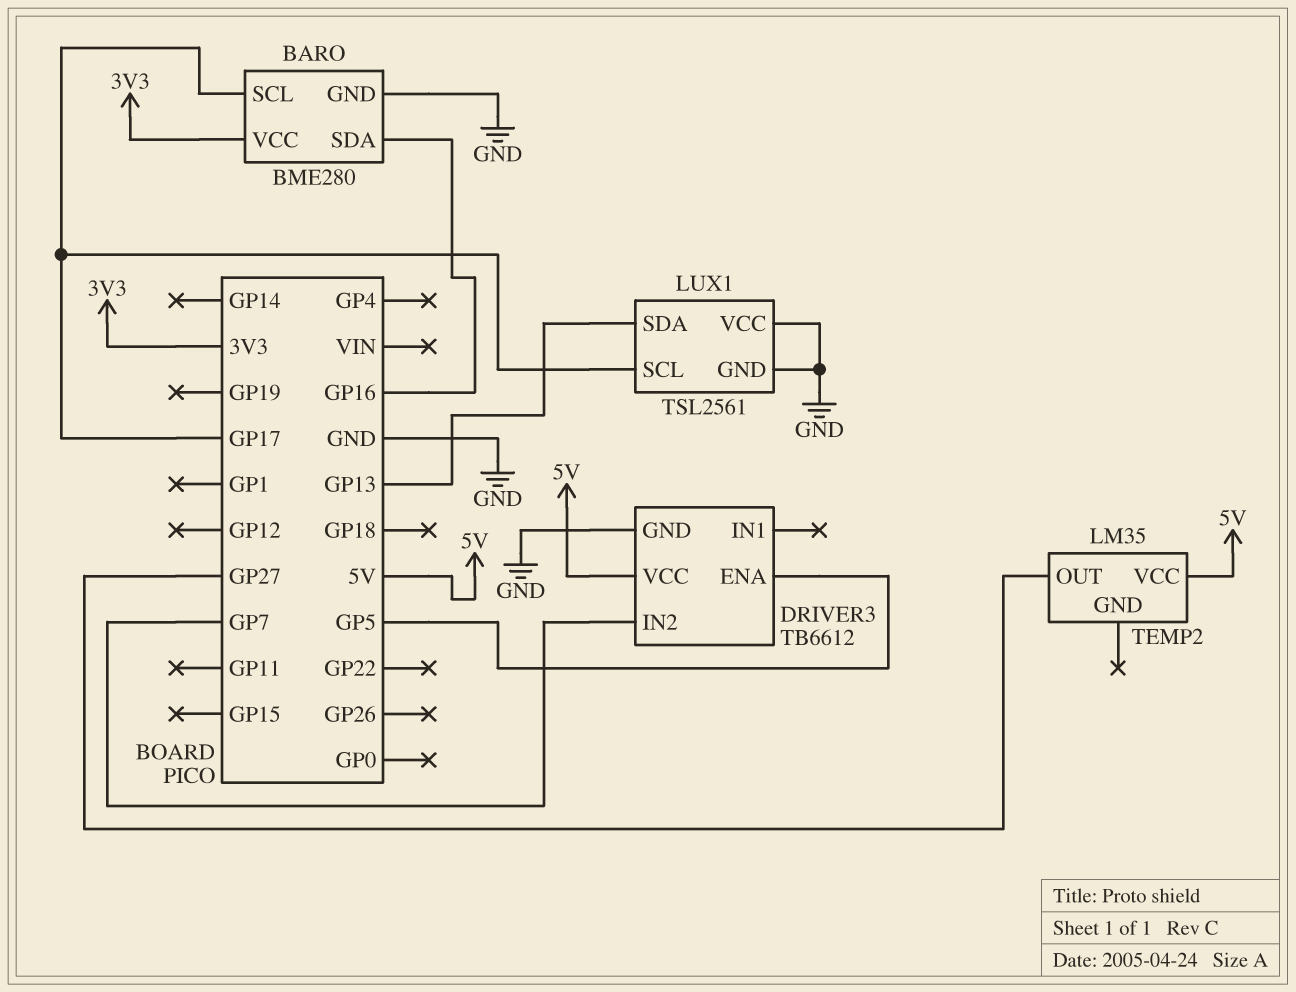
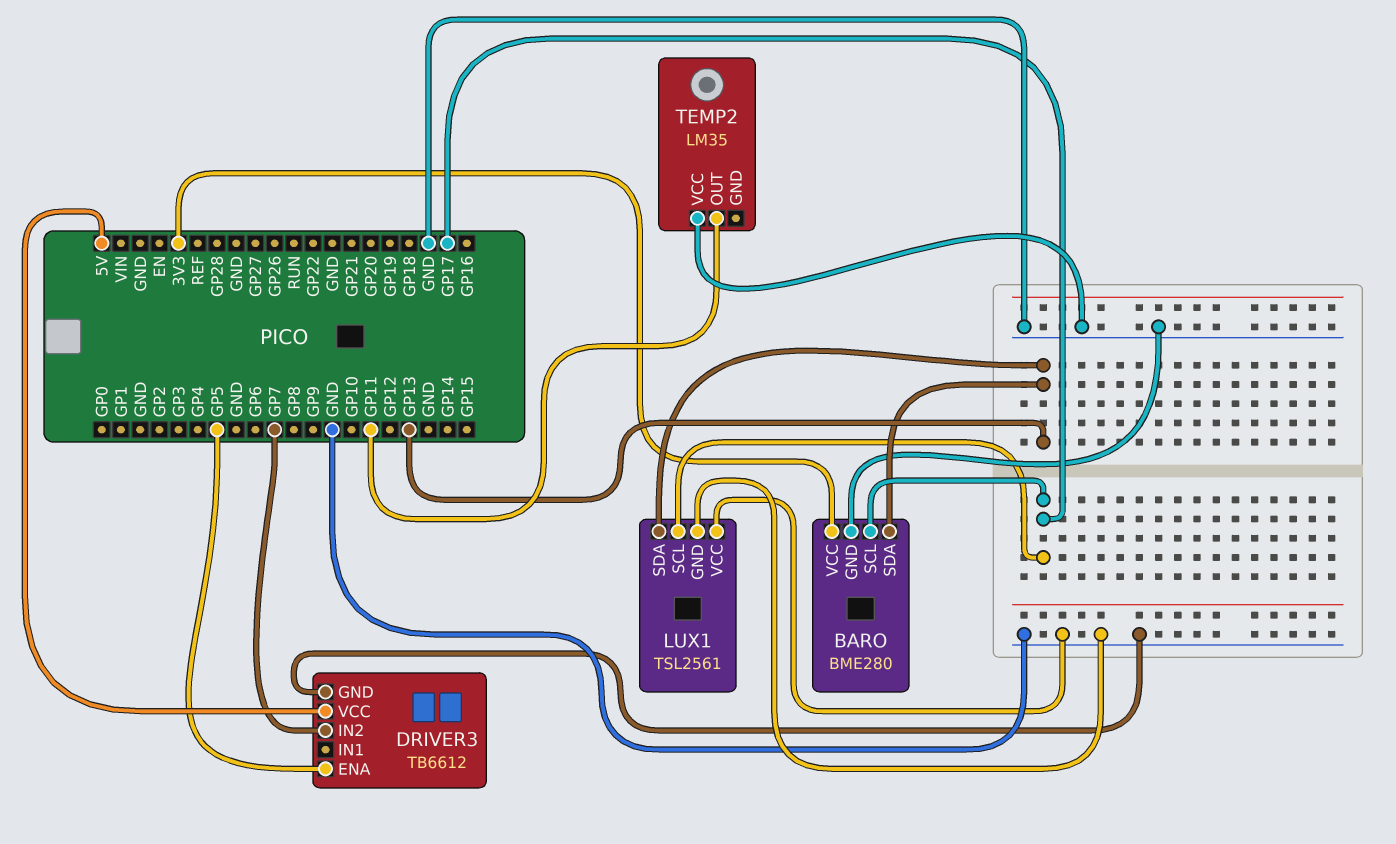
BARO pin SDA: GP16 -> GP13
TEMP2 pin OUT: GP27 -> GP11
TEMP2 pin VCC: 5V -> GND

